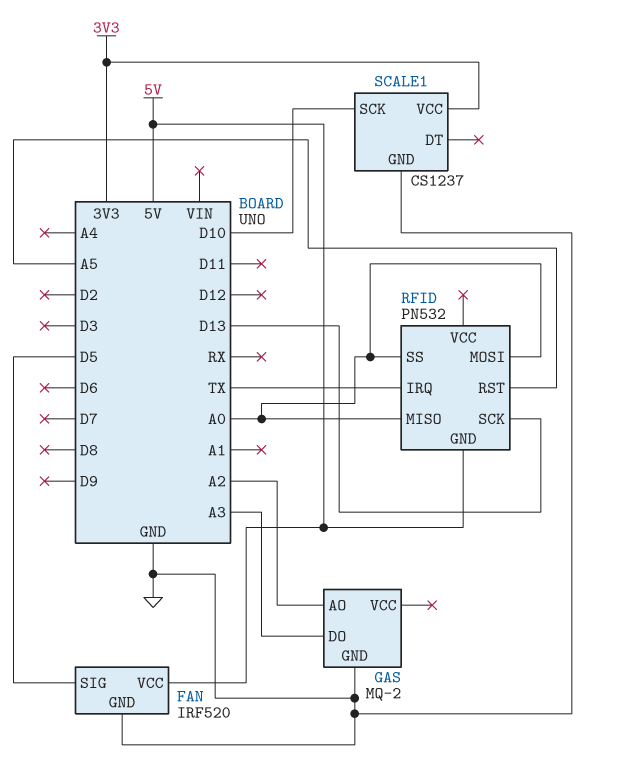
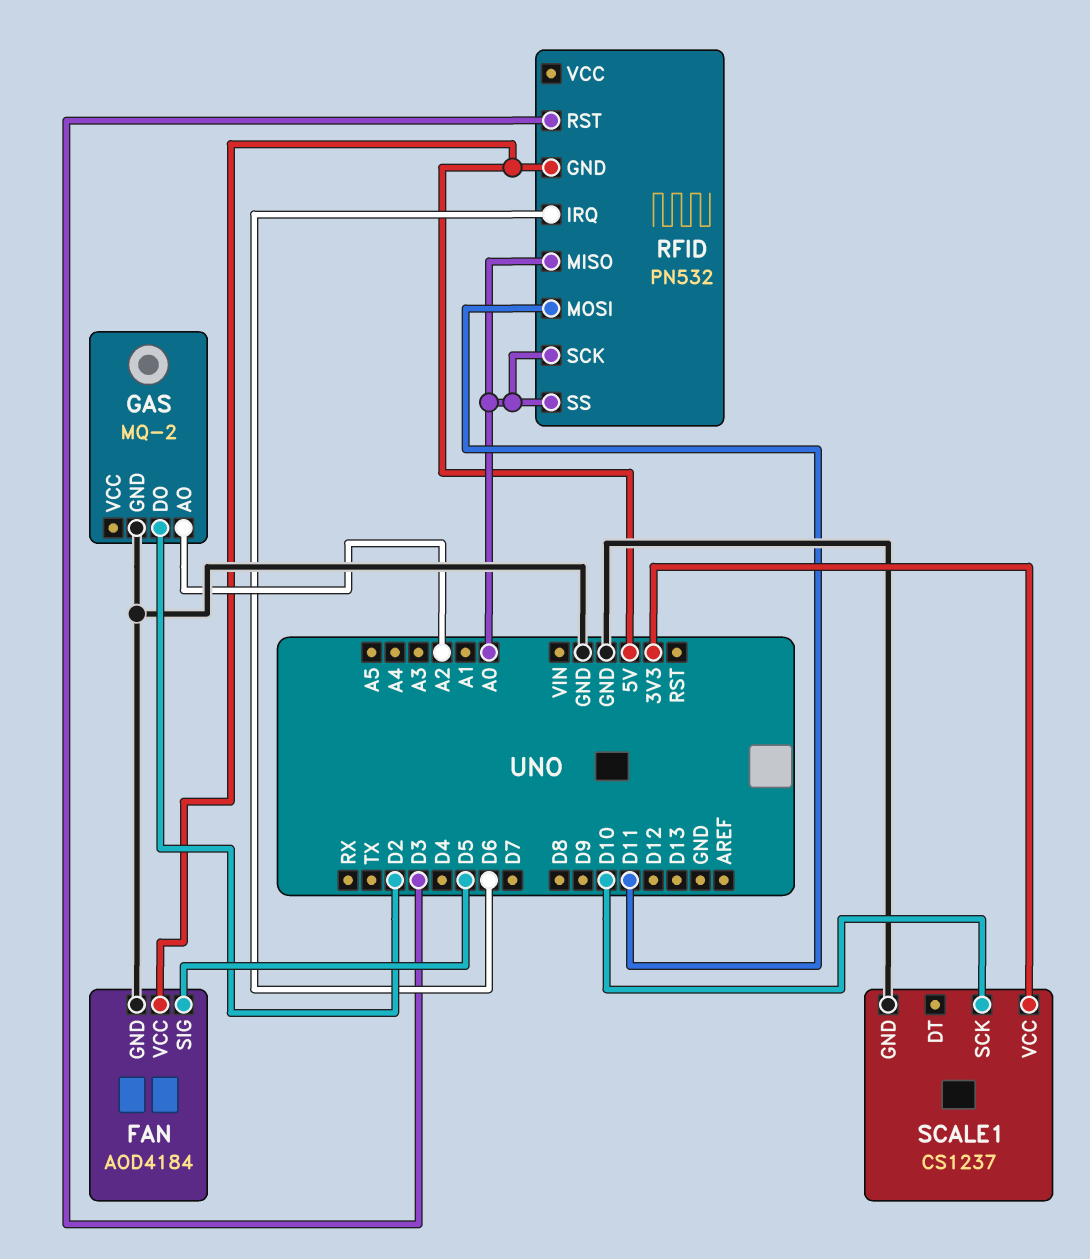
FAN: IRF520 -> AOD4184
GAS pin DO: A3 -> D2
RFID pin IRQ: TX -> D6
RFID pin MOSI: A0 -> D11
RFID pin RST: A5 -> D3
RFID pin SCK: D13 -> A0

